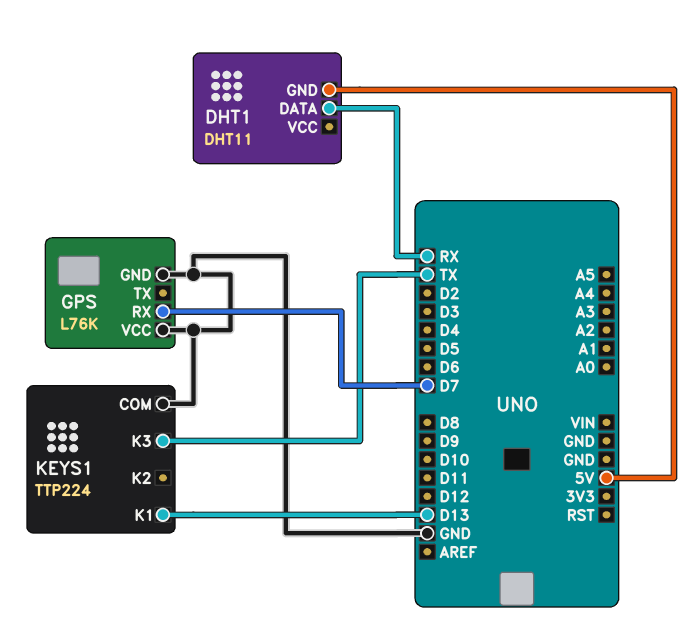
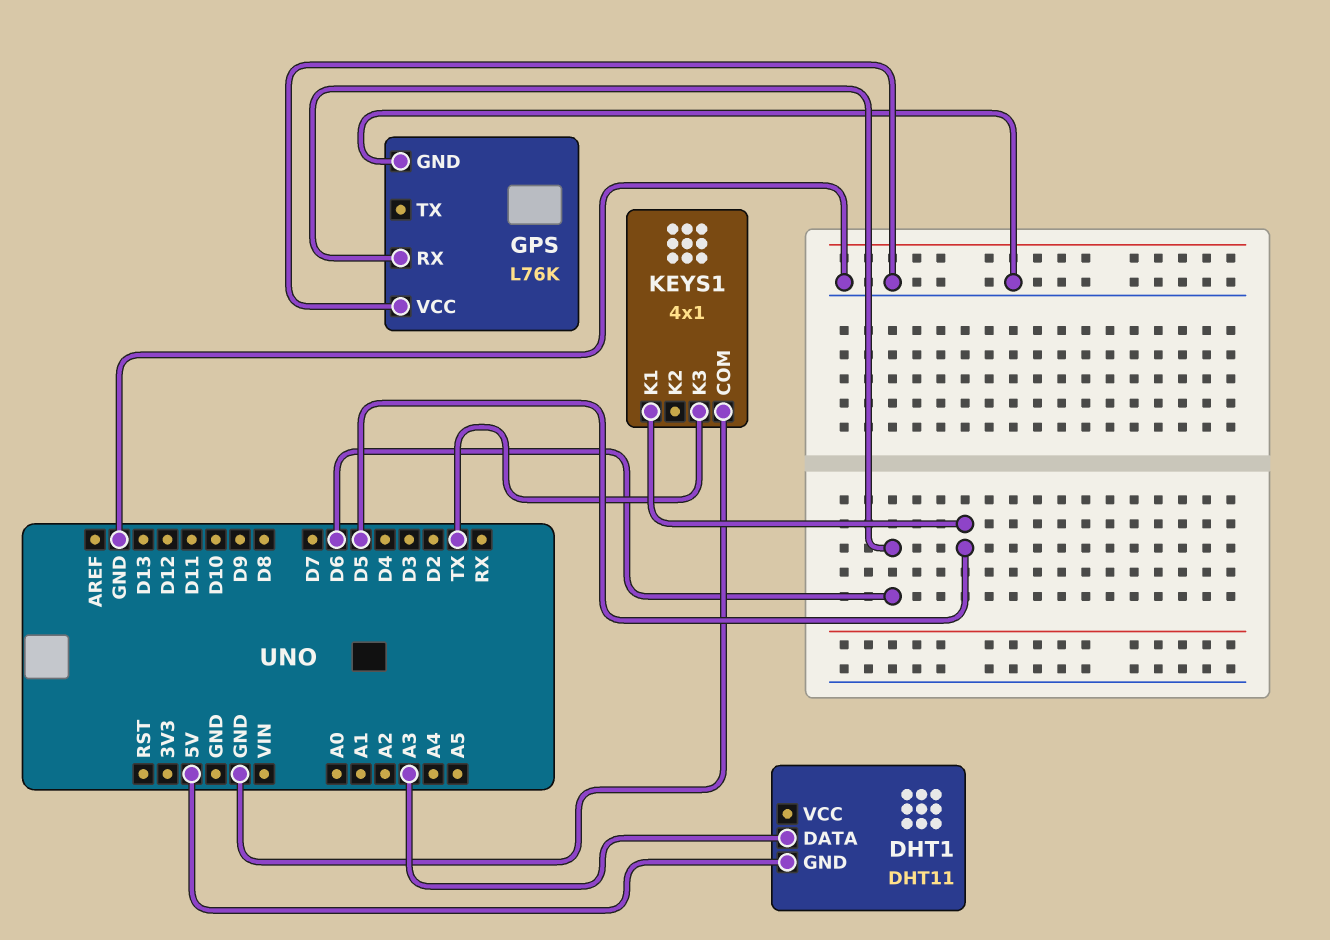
DHT1 pin DATA: RX -> A3
GPS pin RX: D7 -> D6
KEYS1: TTP224 -> 4x1
KEYS1 pin K1: D13 -> D5

